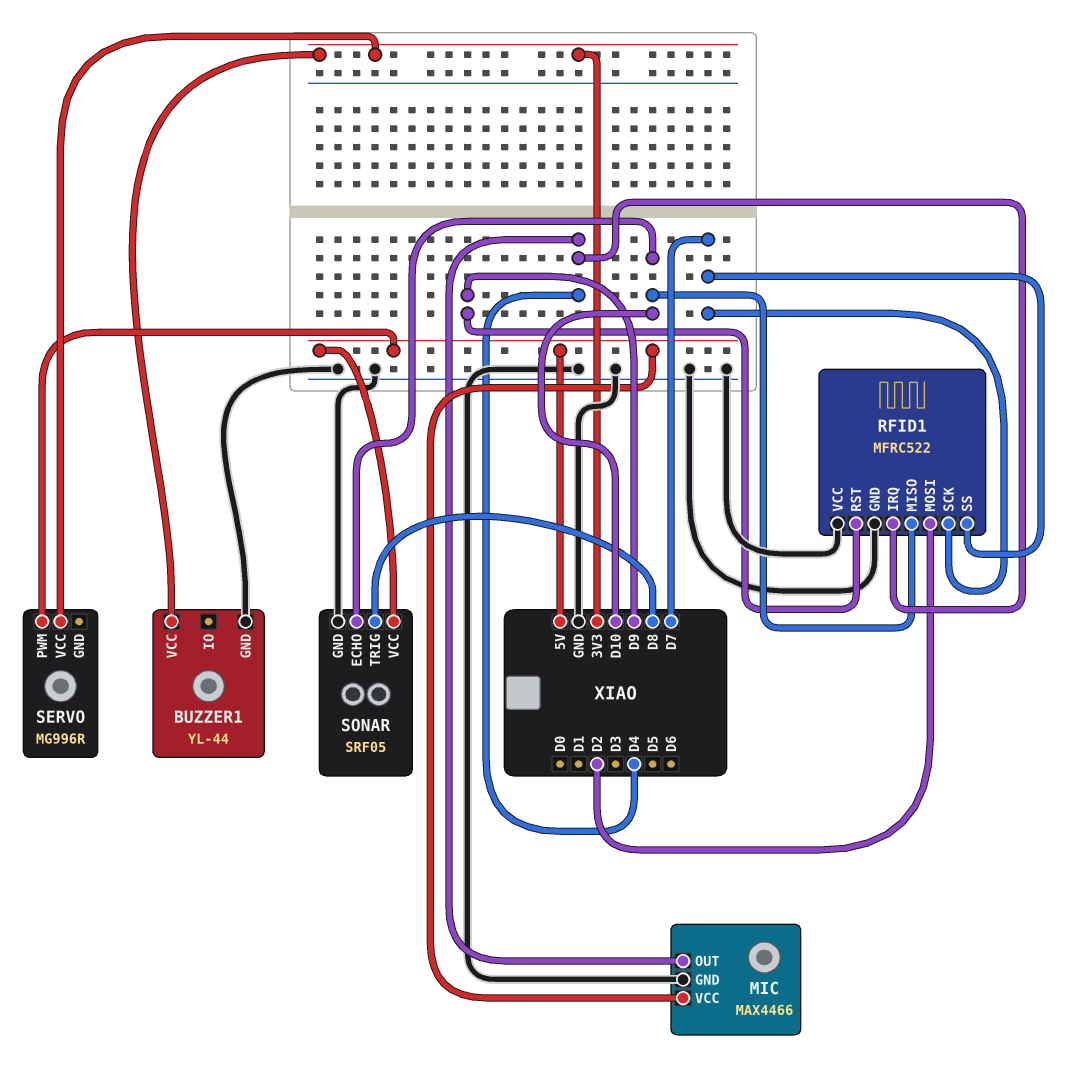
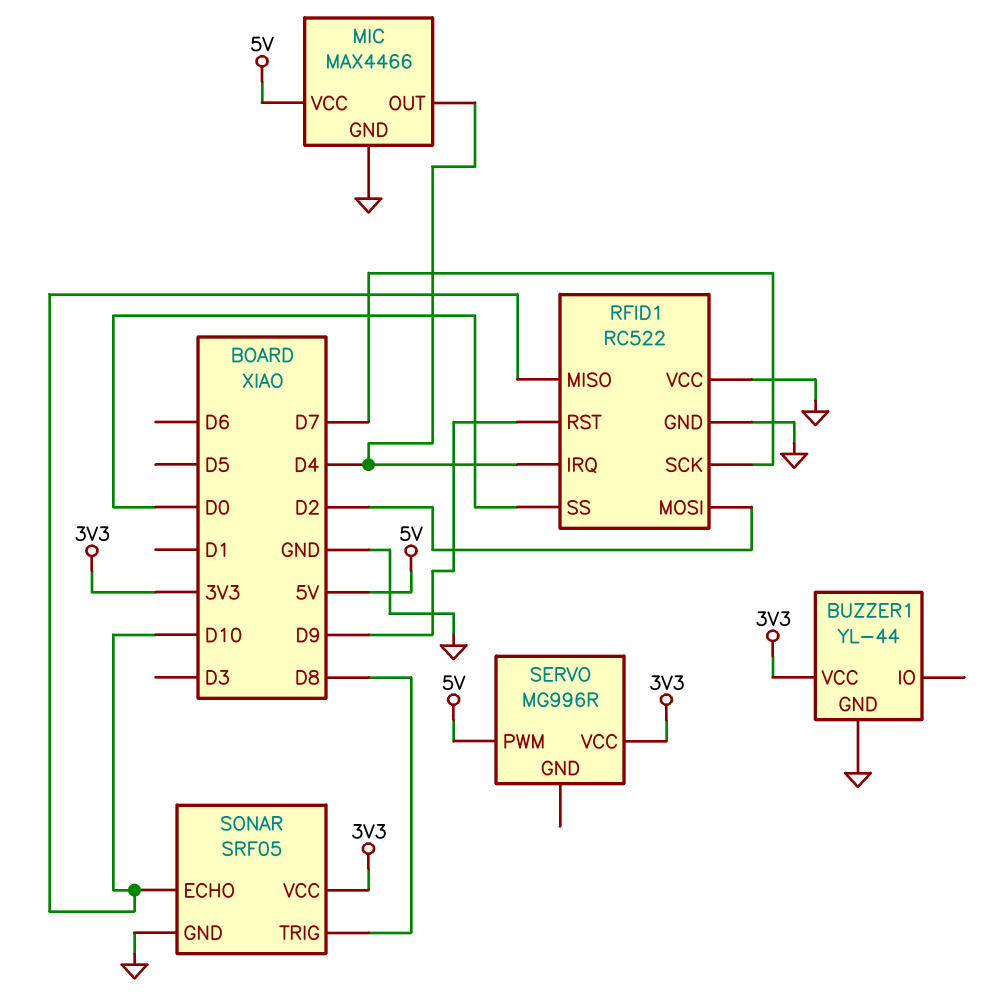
RFID1: MFRC522 -> RC522
RFID1 pin SS: D7 -> D0
SONAR pin VCC: 5V -> 3V3

